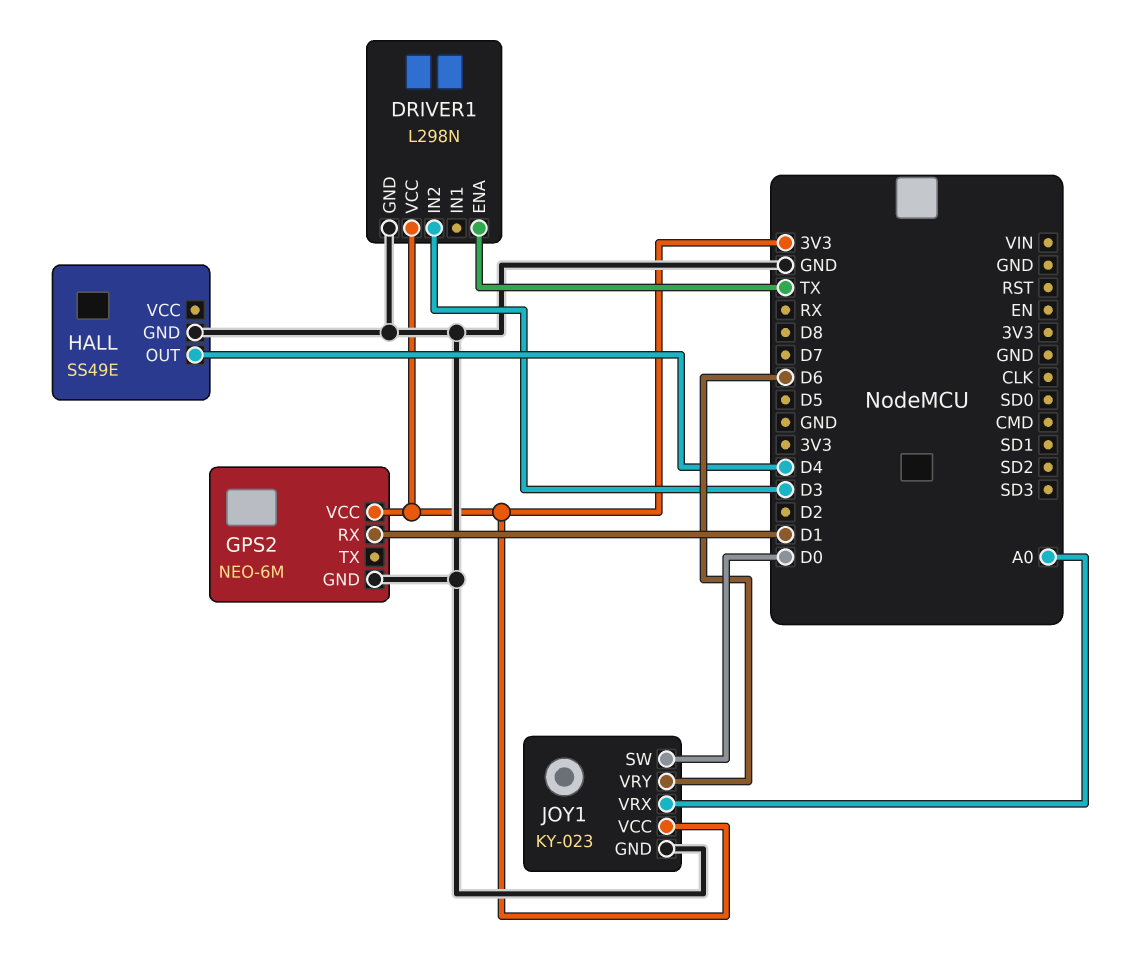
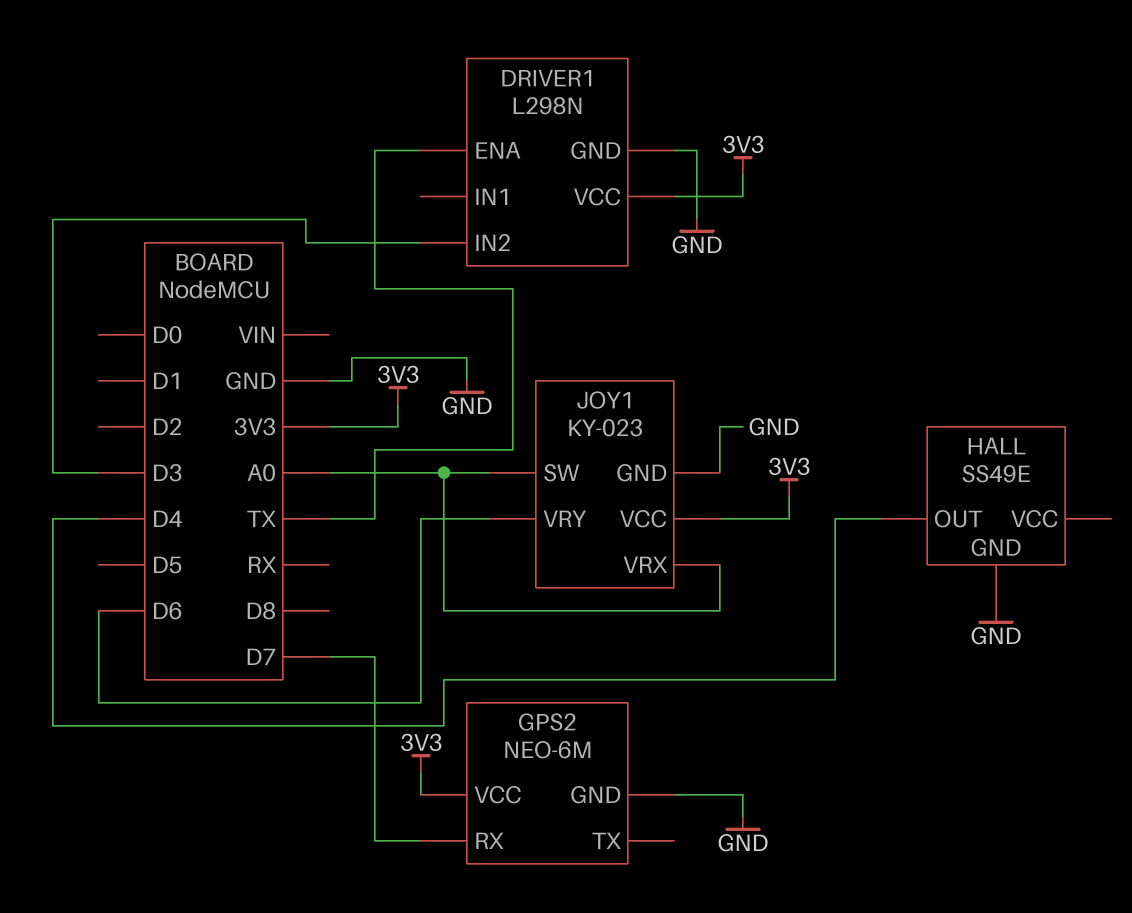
GPS2 pin RX: D1 -> D7
JOY1 pin SW: D0 -> A0

